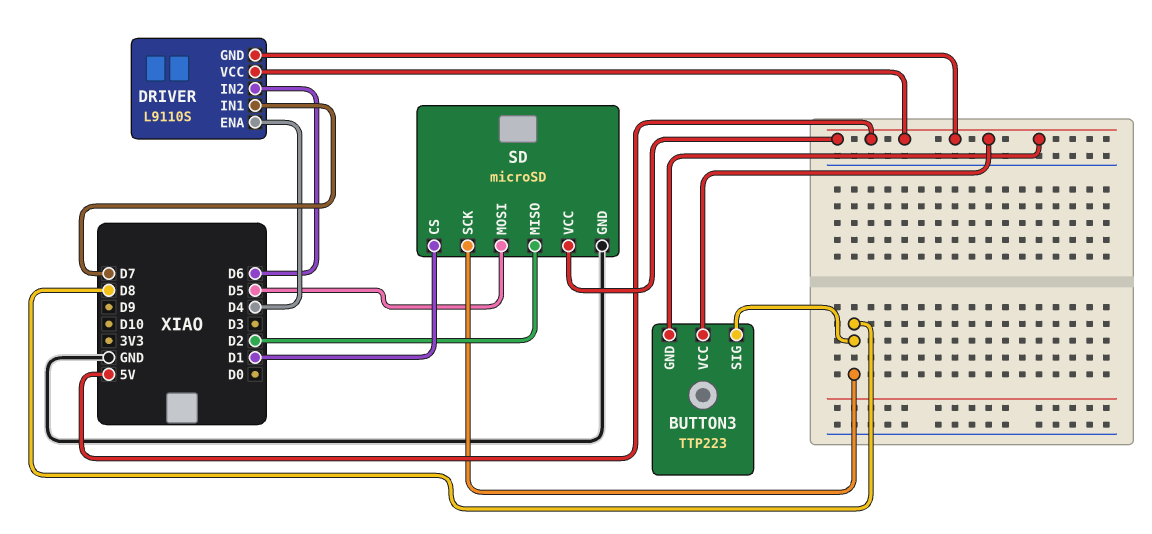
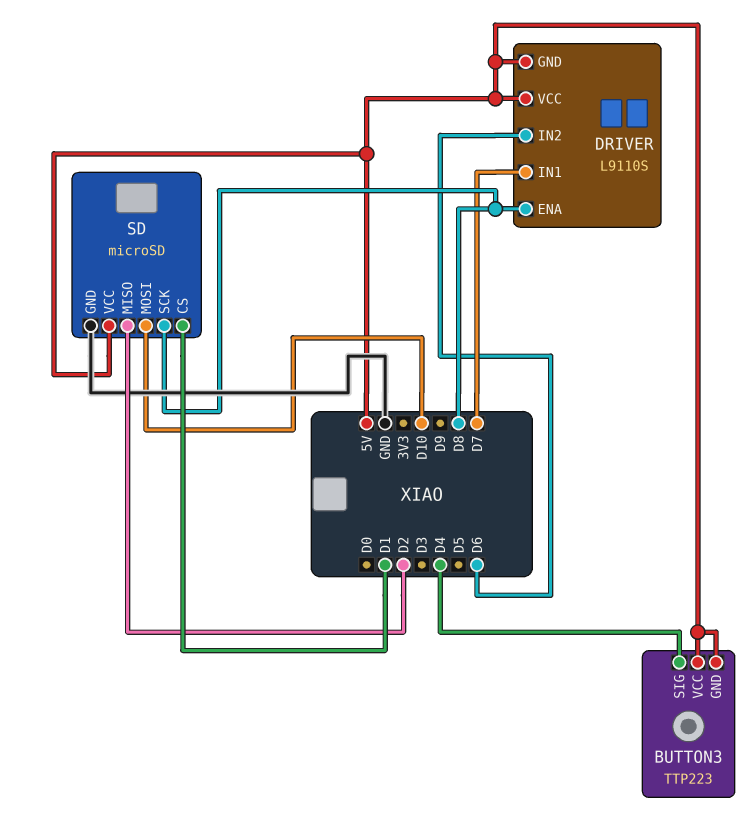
BUTTON3 pin SIG: D8 -> D4
DRIVER pin ENA: D4 -> D8
SD pin MOSI: D5 -> D10

